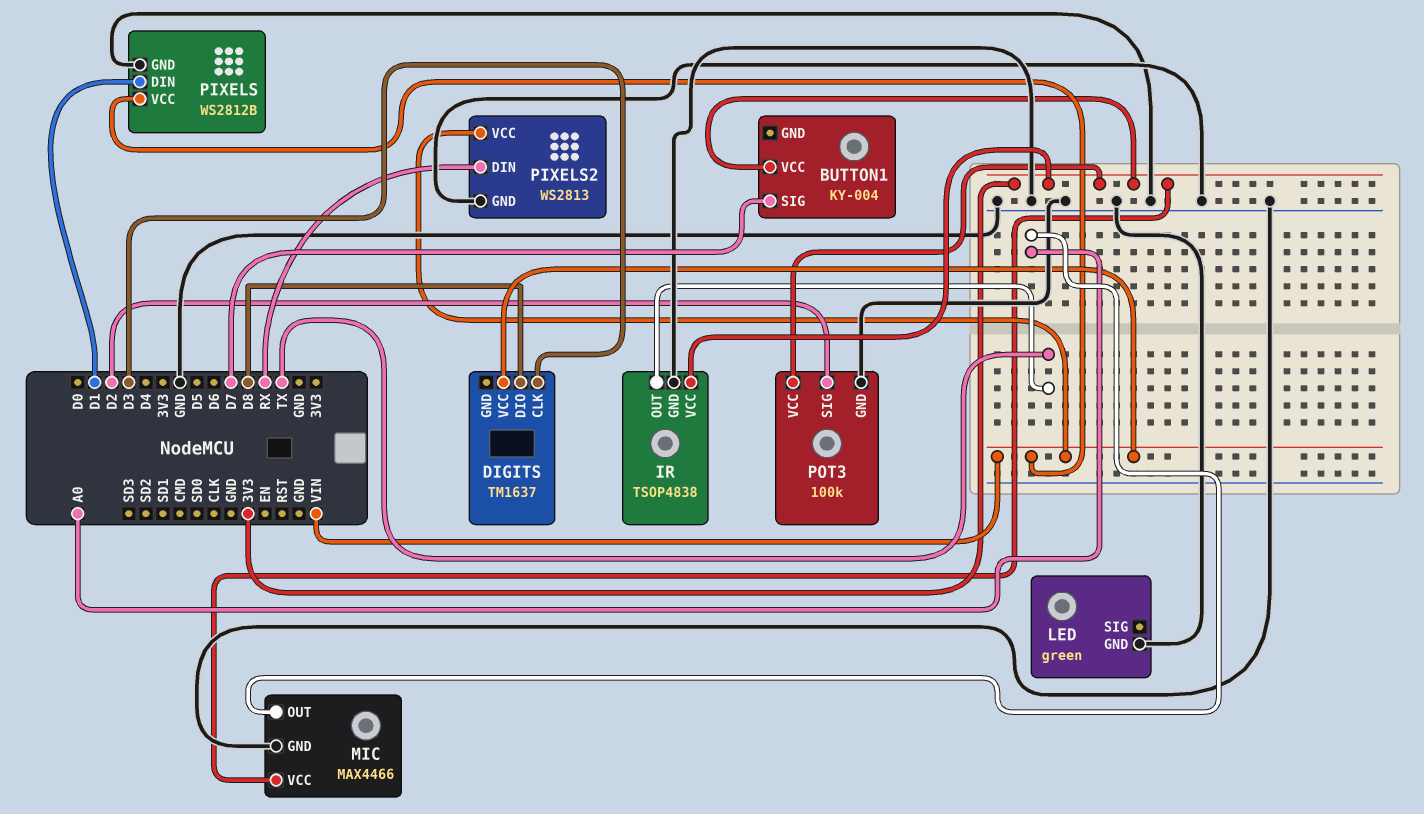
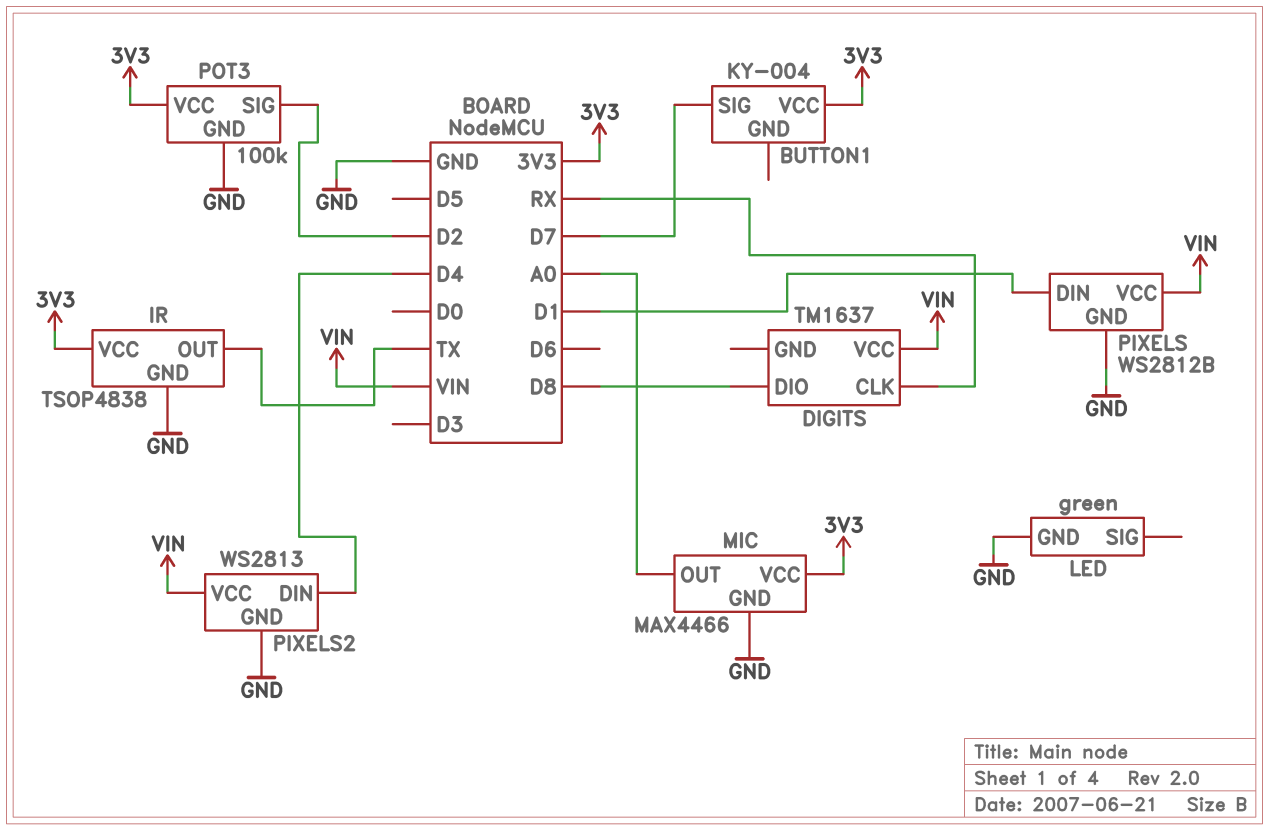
DIGITS pin CLK: D3 -> RX
PIXELS2 pin DIN: RX -> D4

